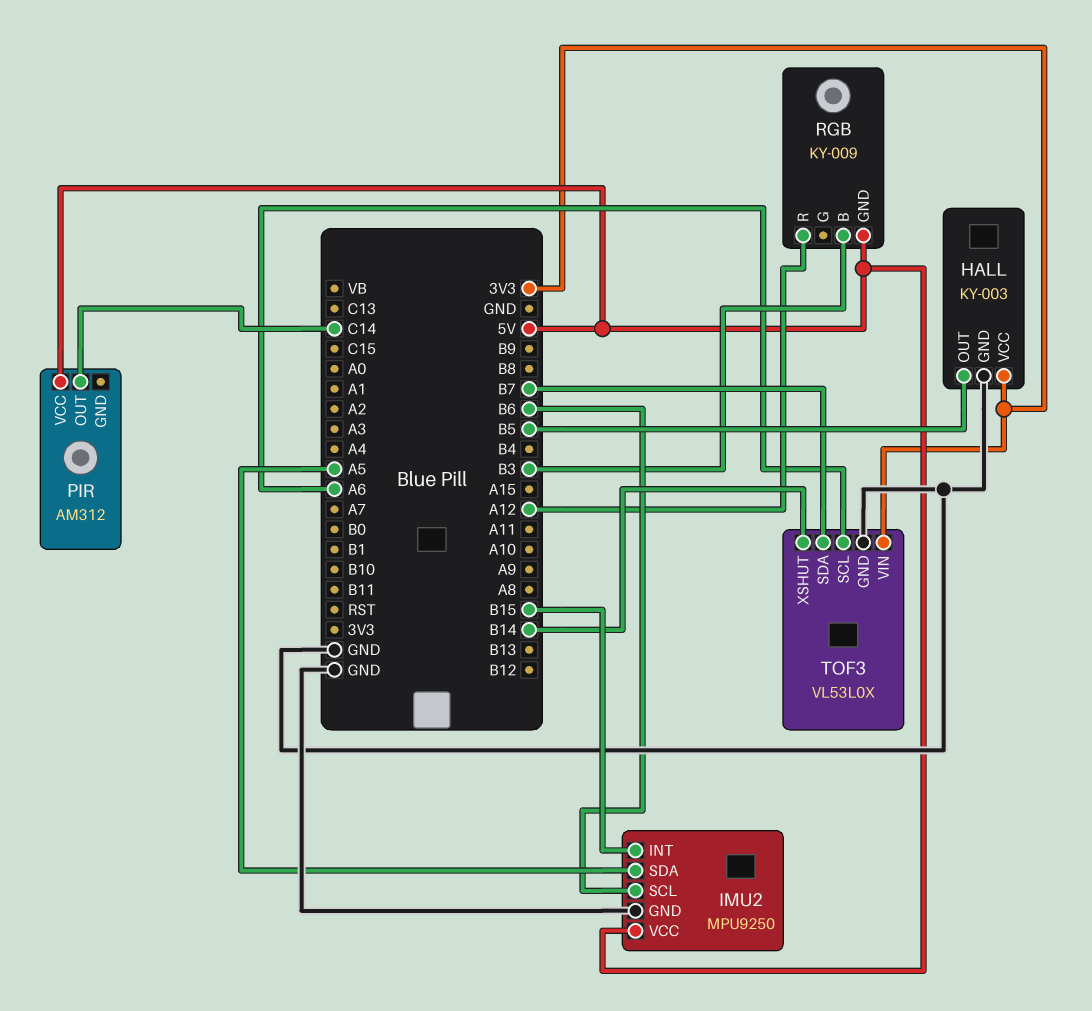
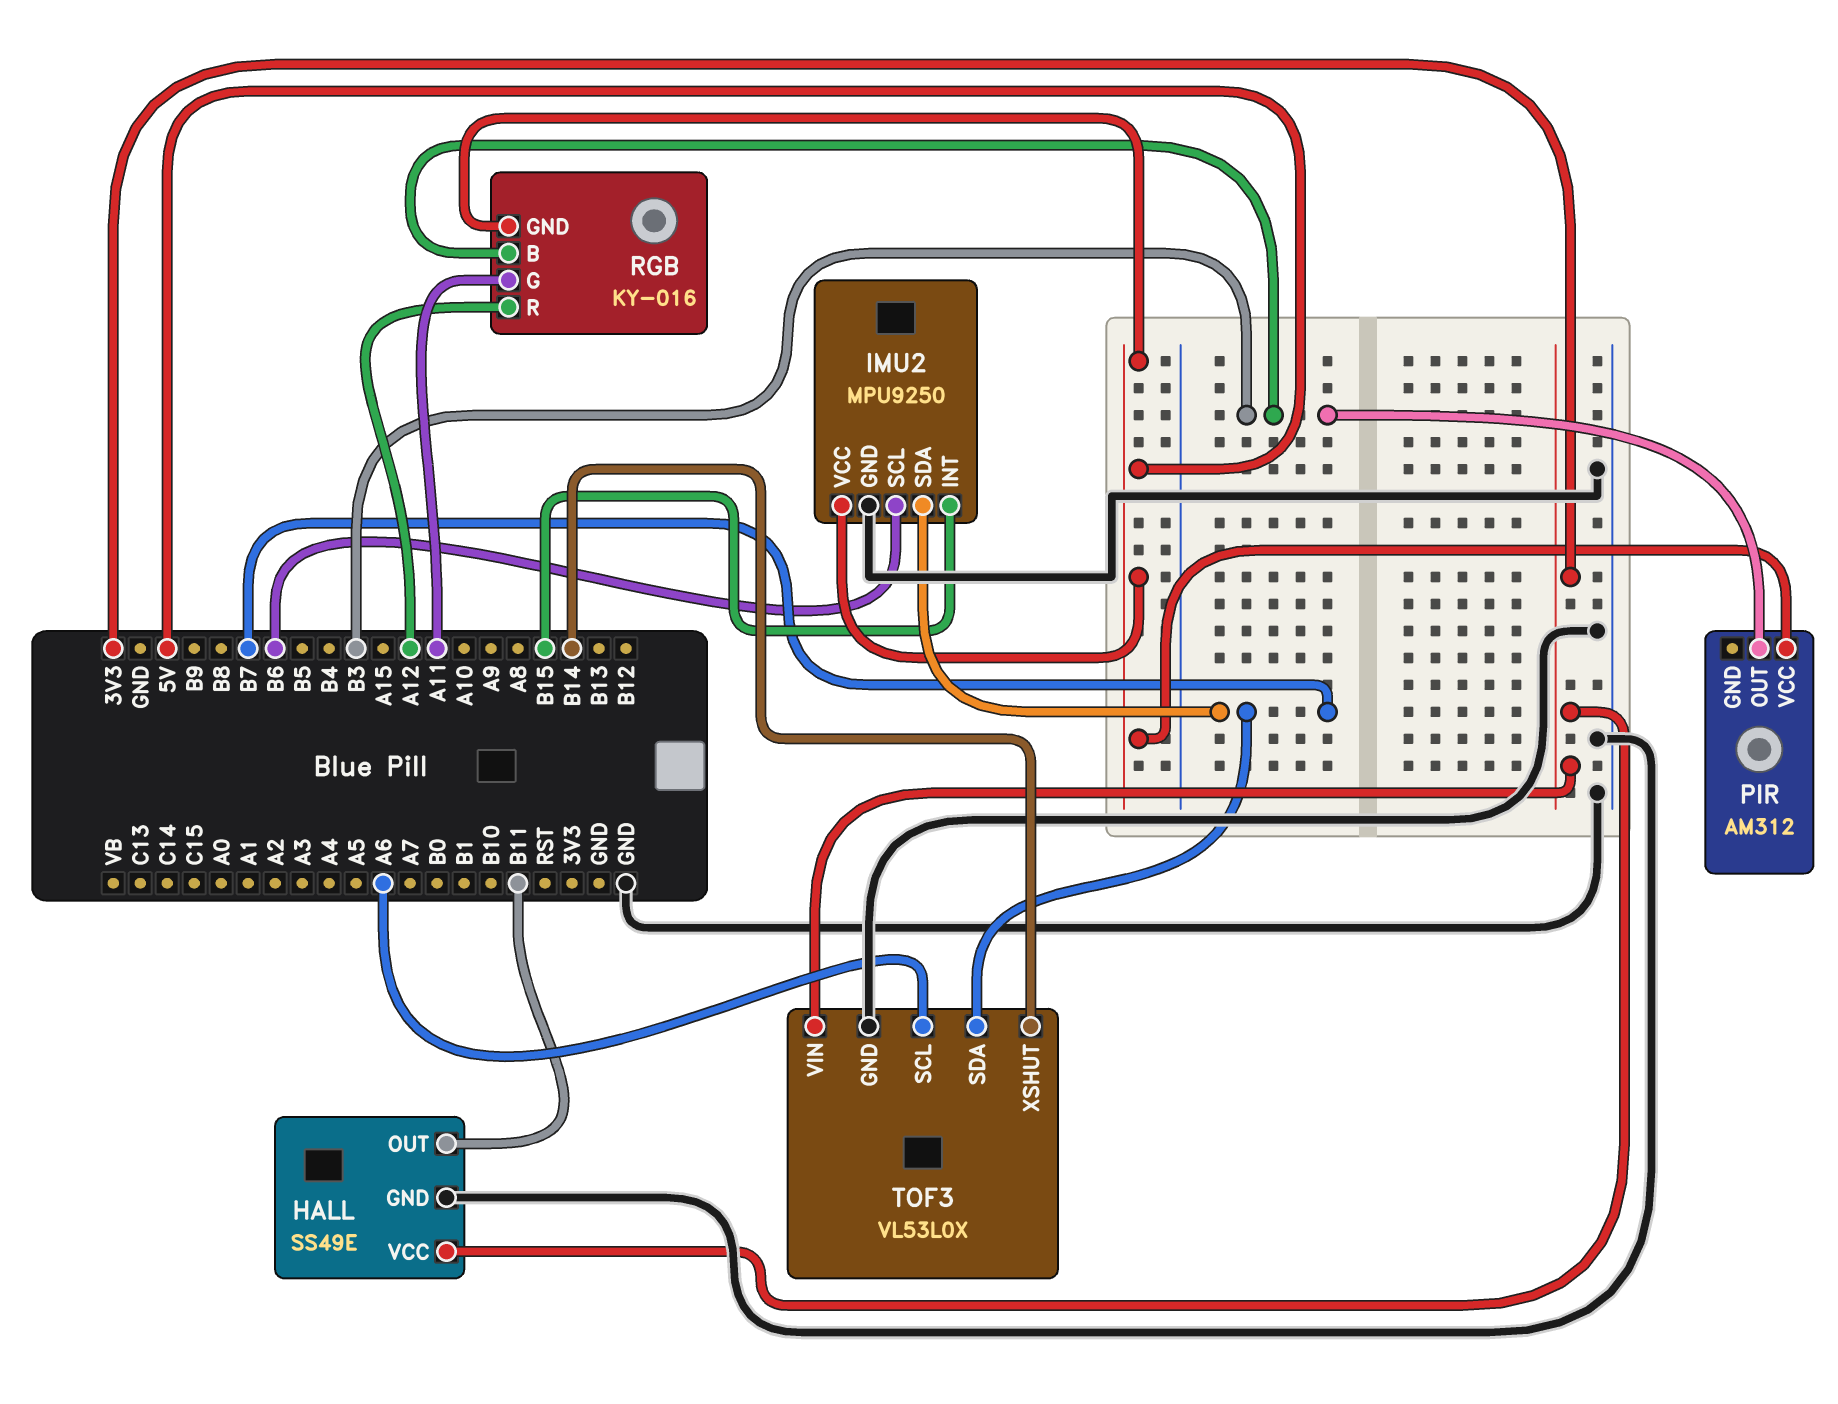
HALL: KY-003 -> SS49E
HALL pin OUT: B5 -> B11
IMU2 pin SDA: A5 -> B7
PIR pin OUT: C14 -> B3
RGB: KY-009 -> KY-016
RGB pin G: none -> A11

